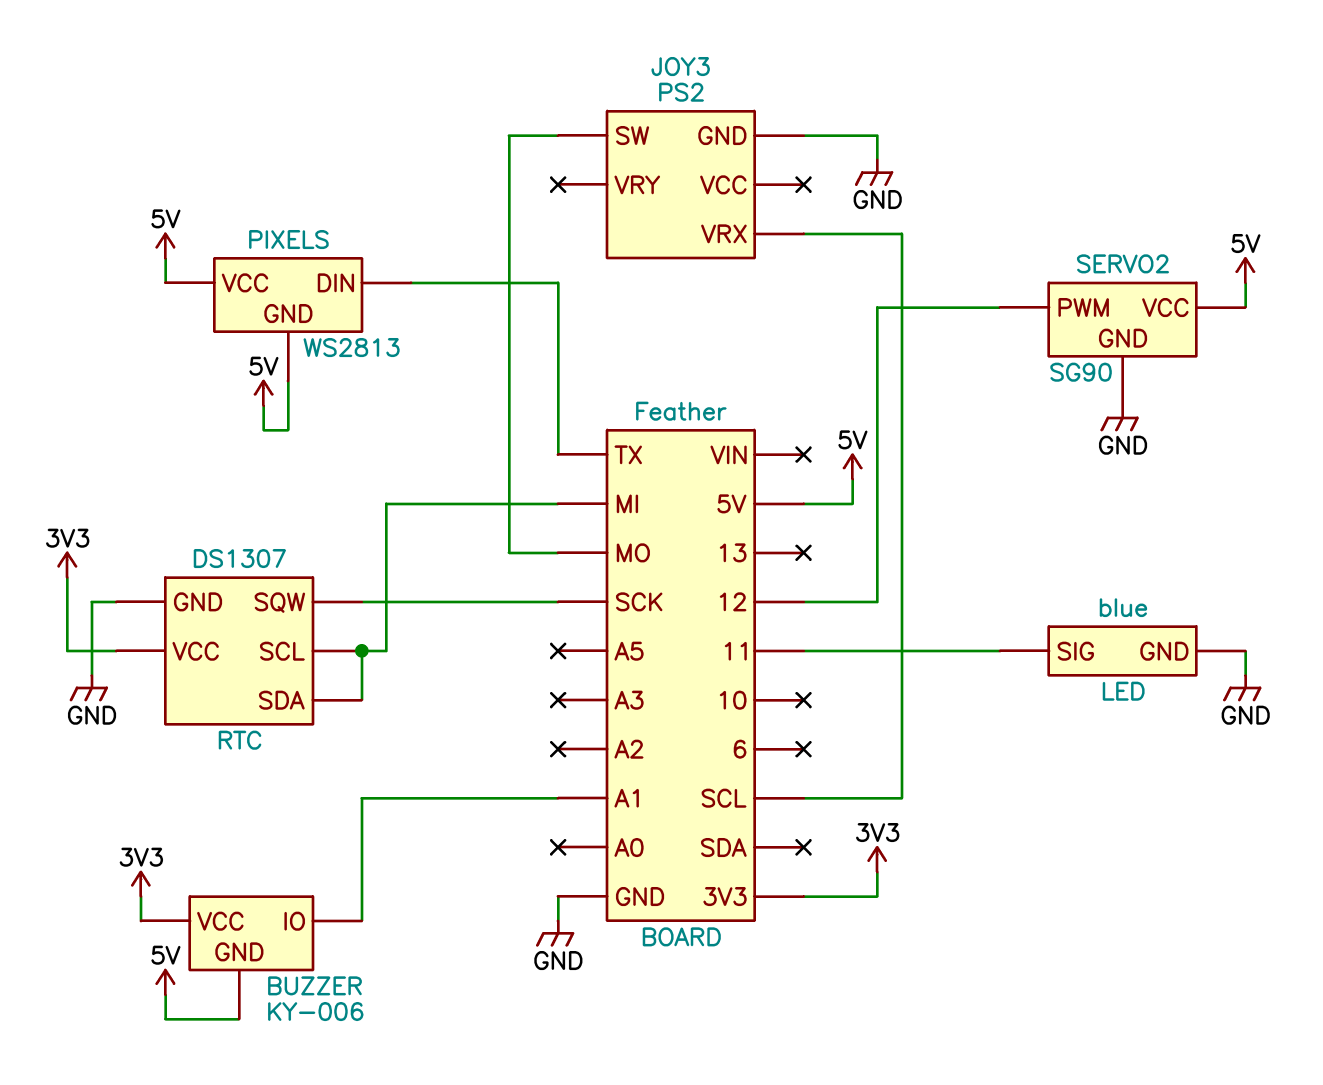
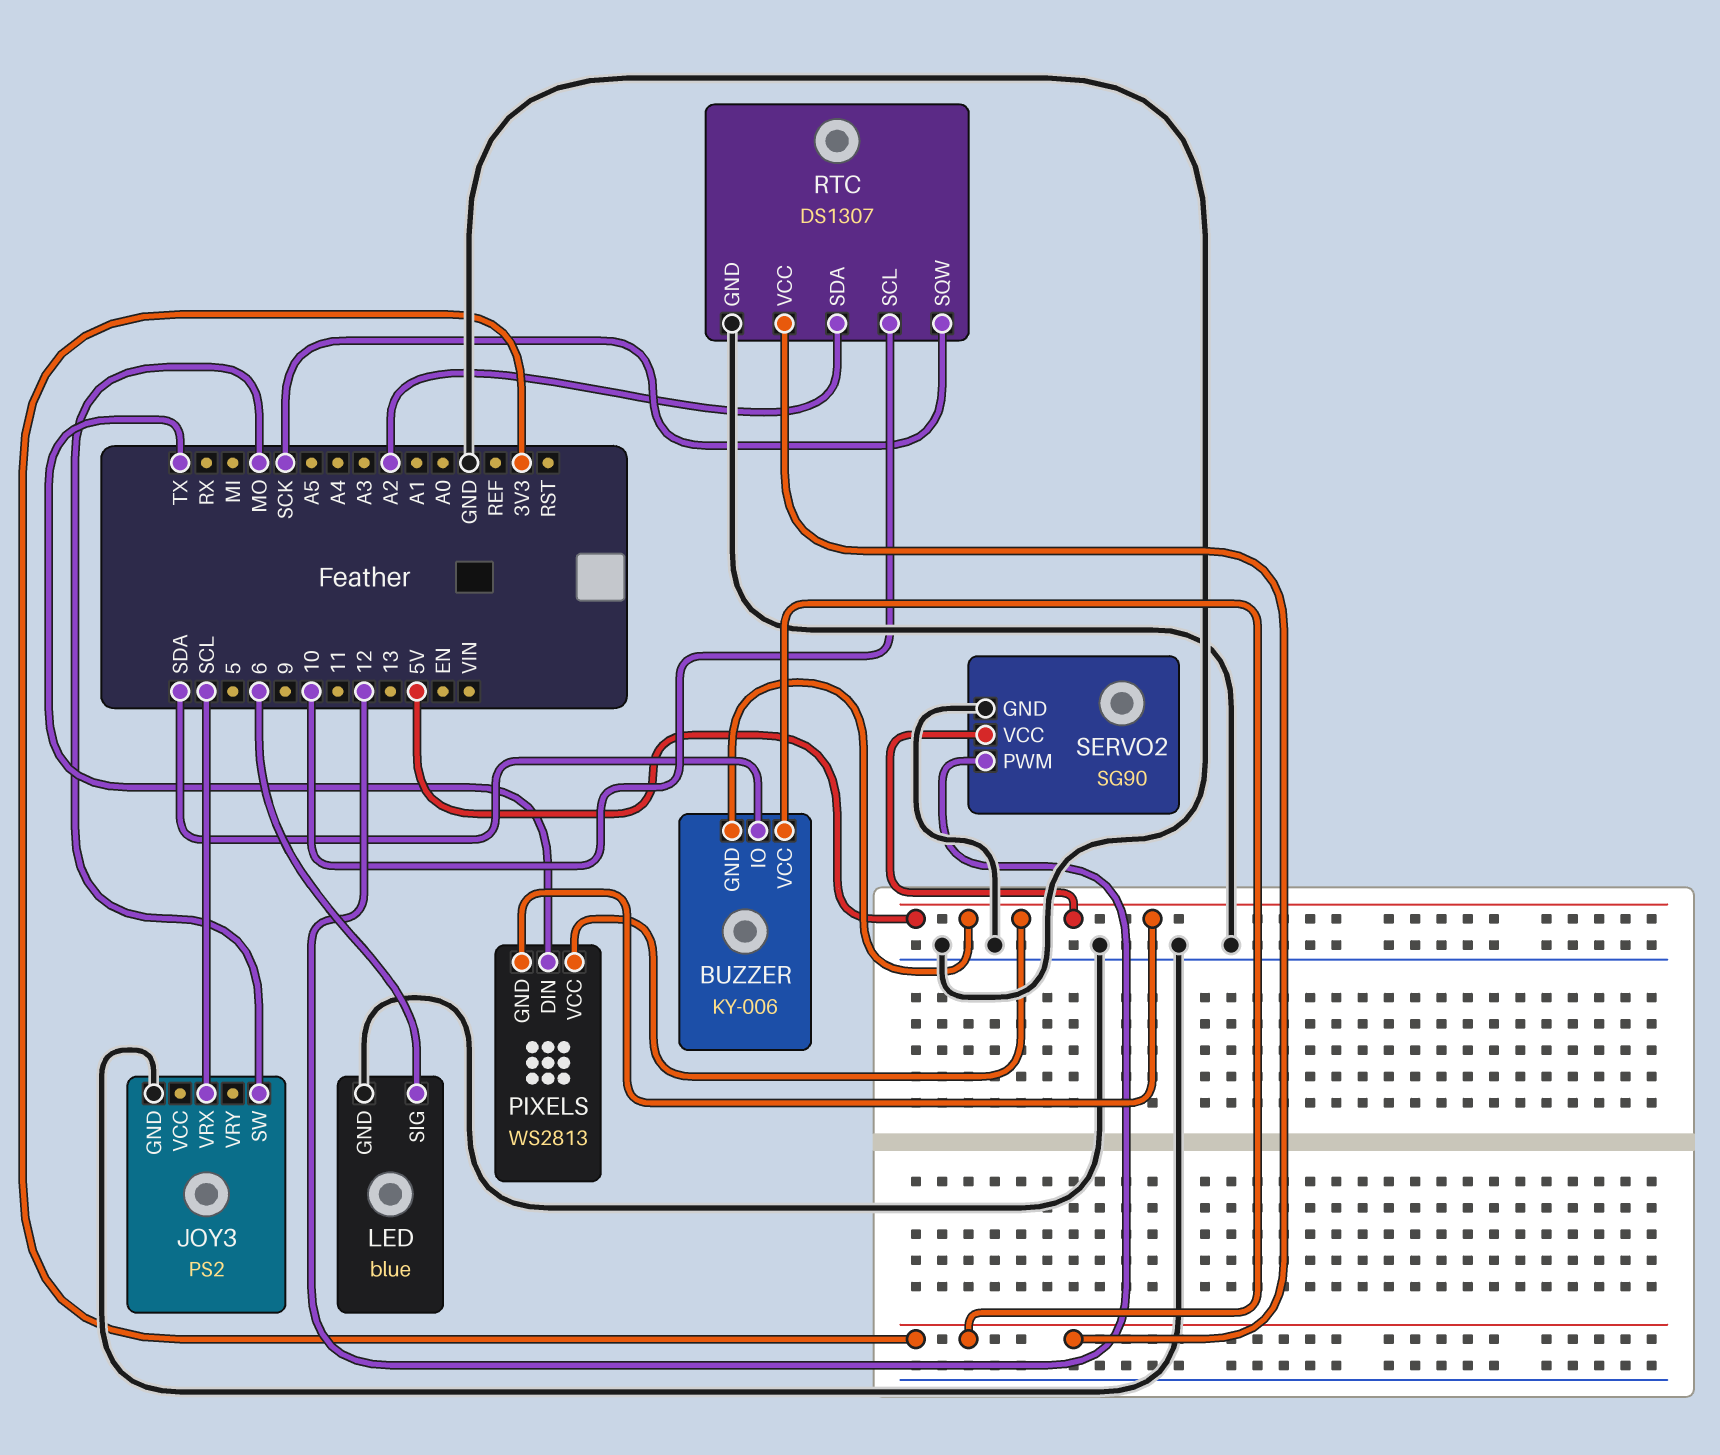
BUZZER pin IO: A1 -> SDA
LED pin SIG: 11 -> 6
RTC pin SCL: MI -> 10
RTC pin SDA: MI -> A2

